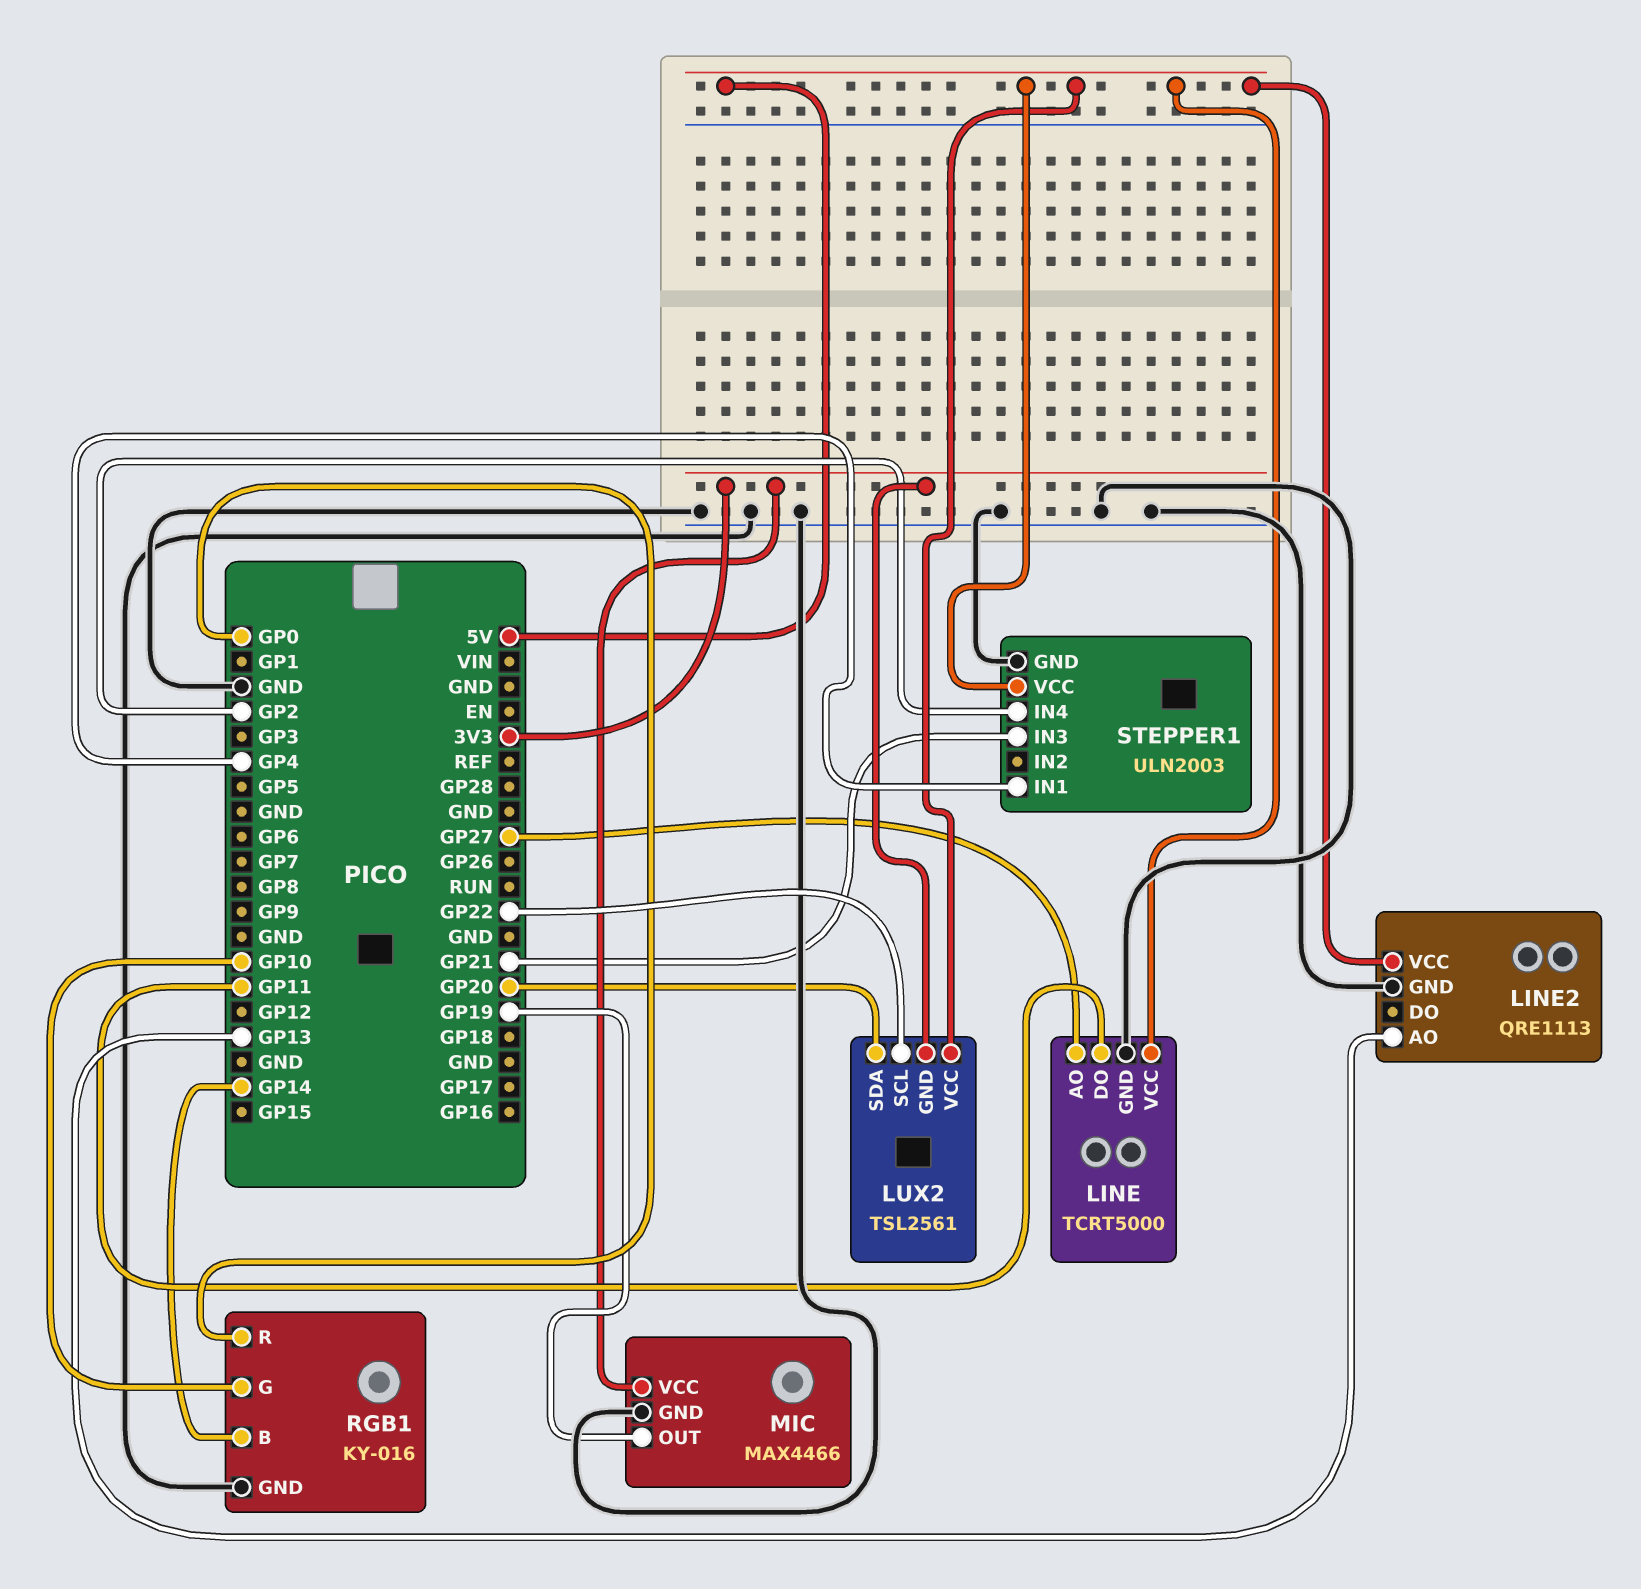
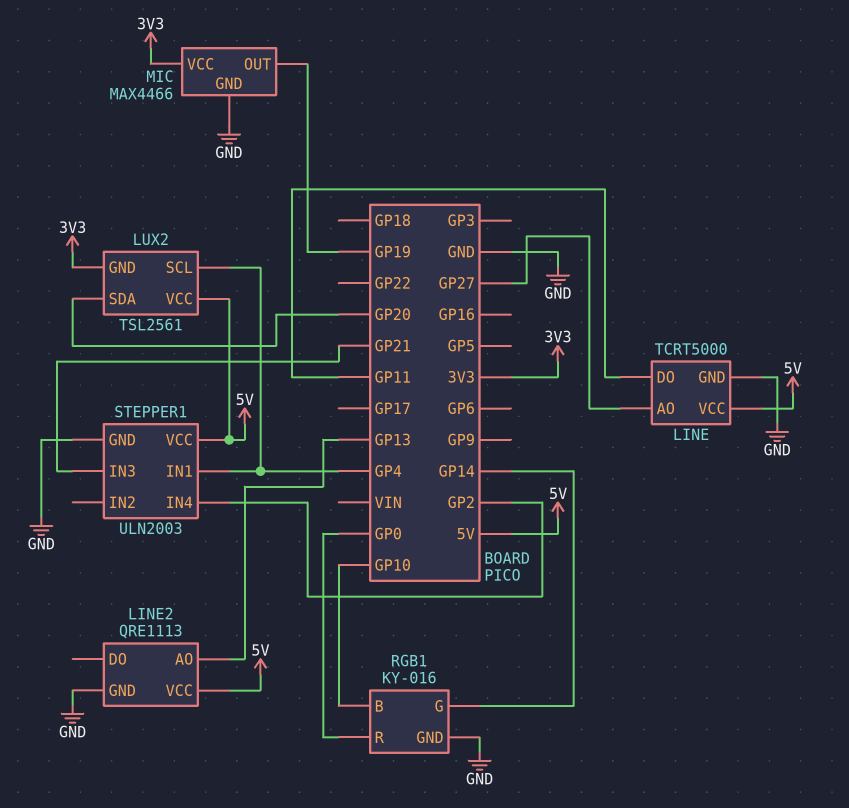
LUX2 pin SCL: GP22 -> GP4
RGB1 pin B: GP14 -> GP10
RGB1 pin G: GP10 -> GP14

